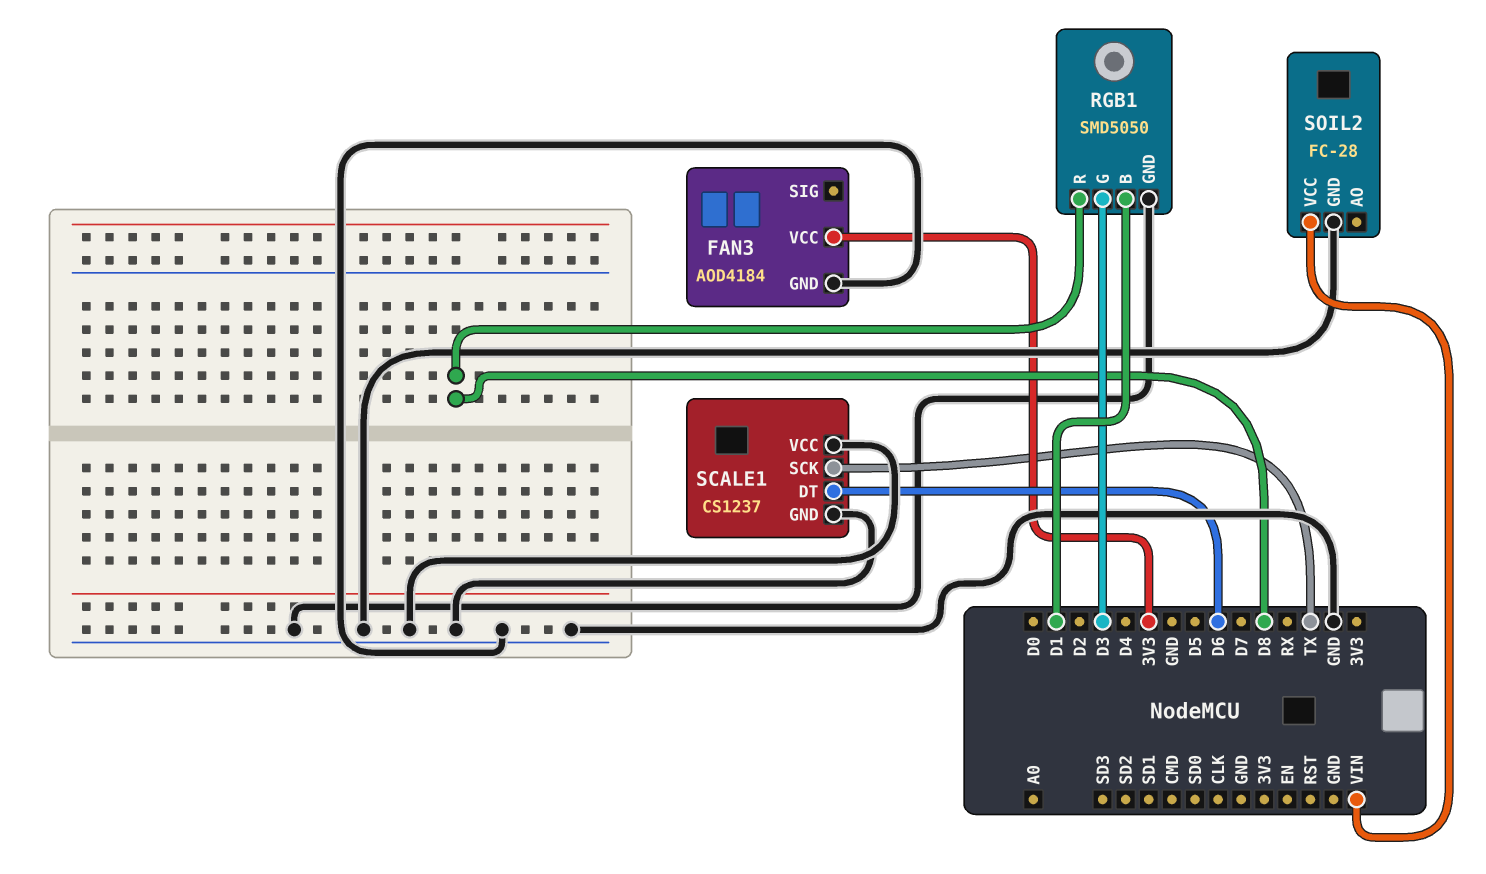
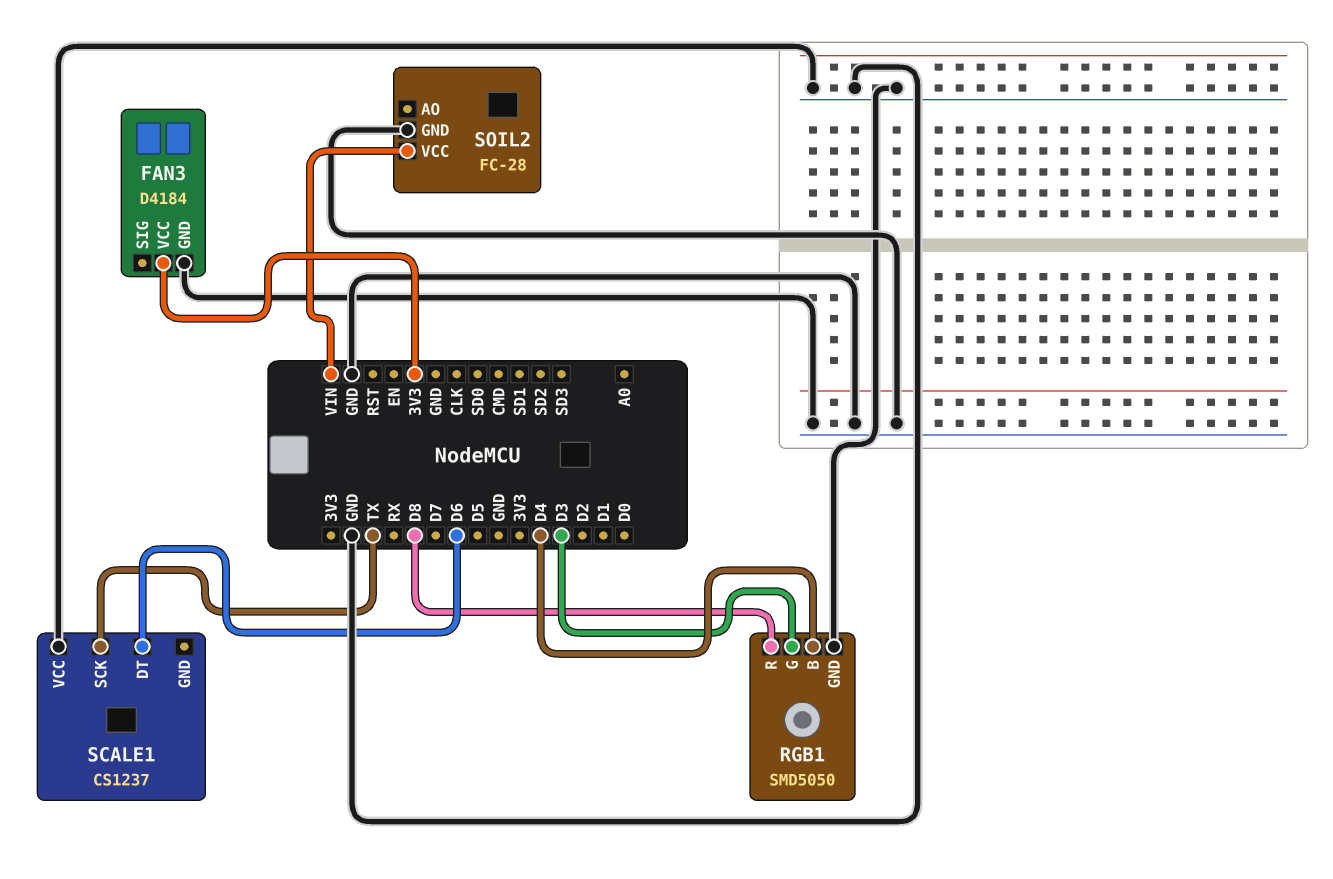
FAN3: AOD4184 -> D4184
RGB1 pin B: D1 -> D4
SCALE1 pin GND: GND -> none

